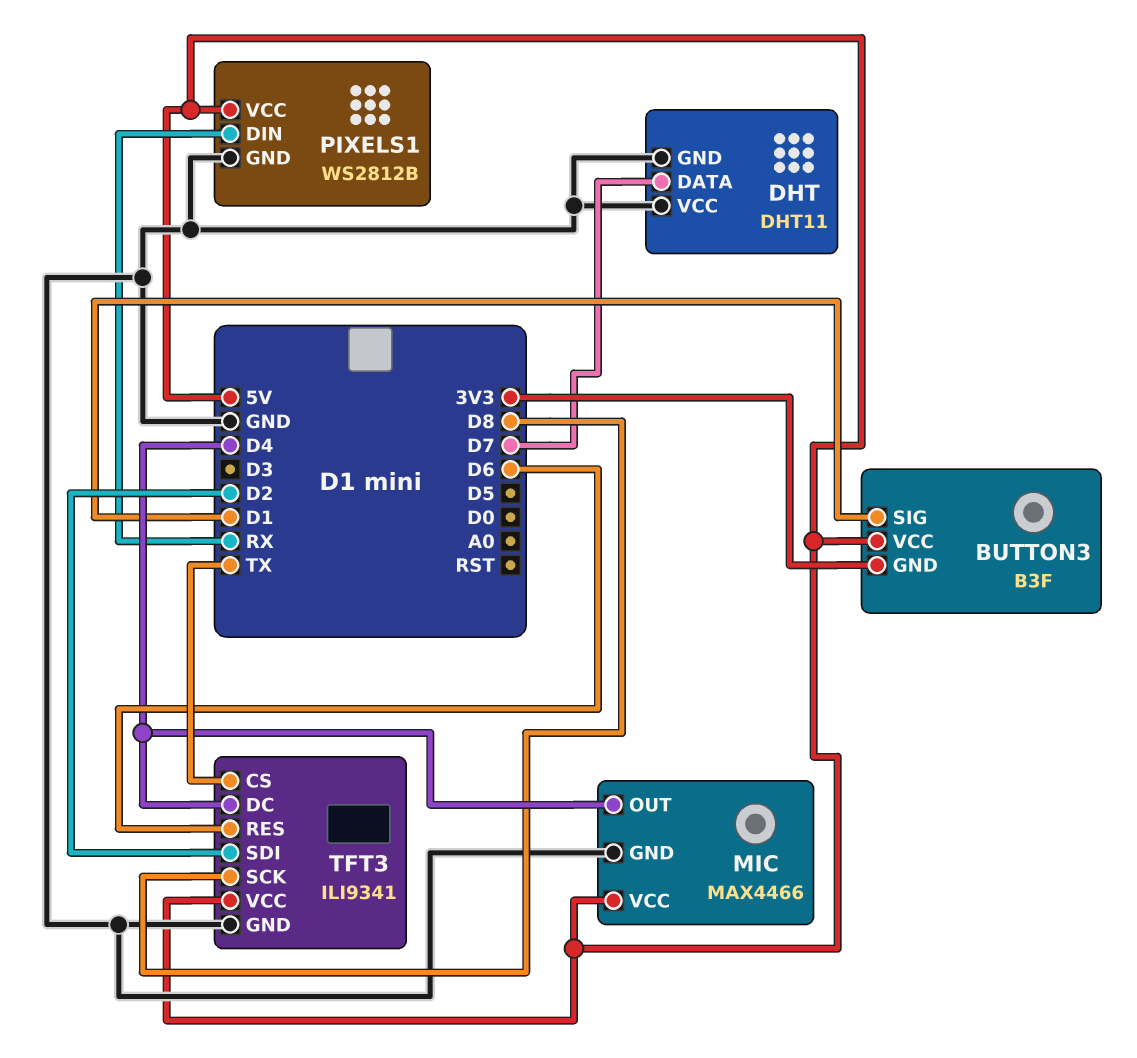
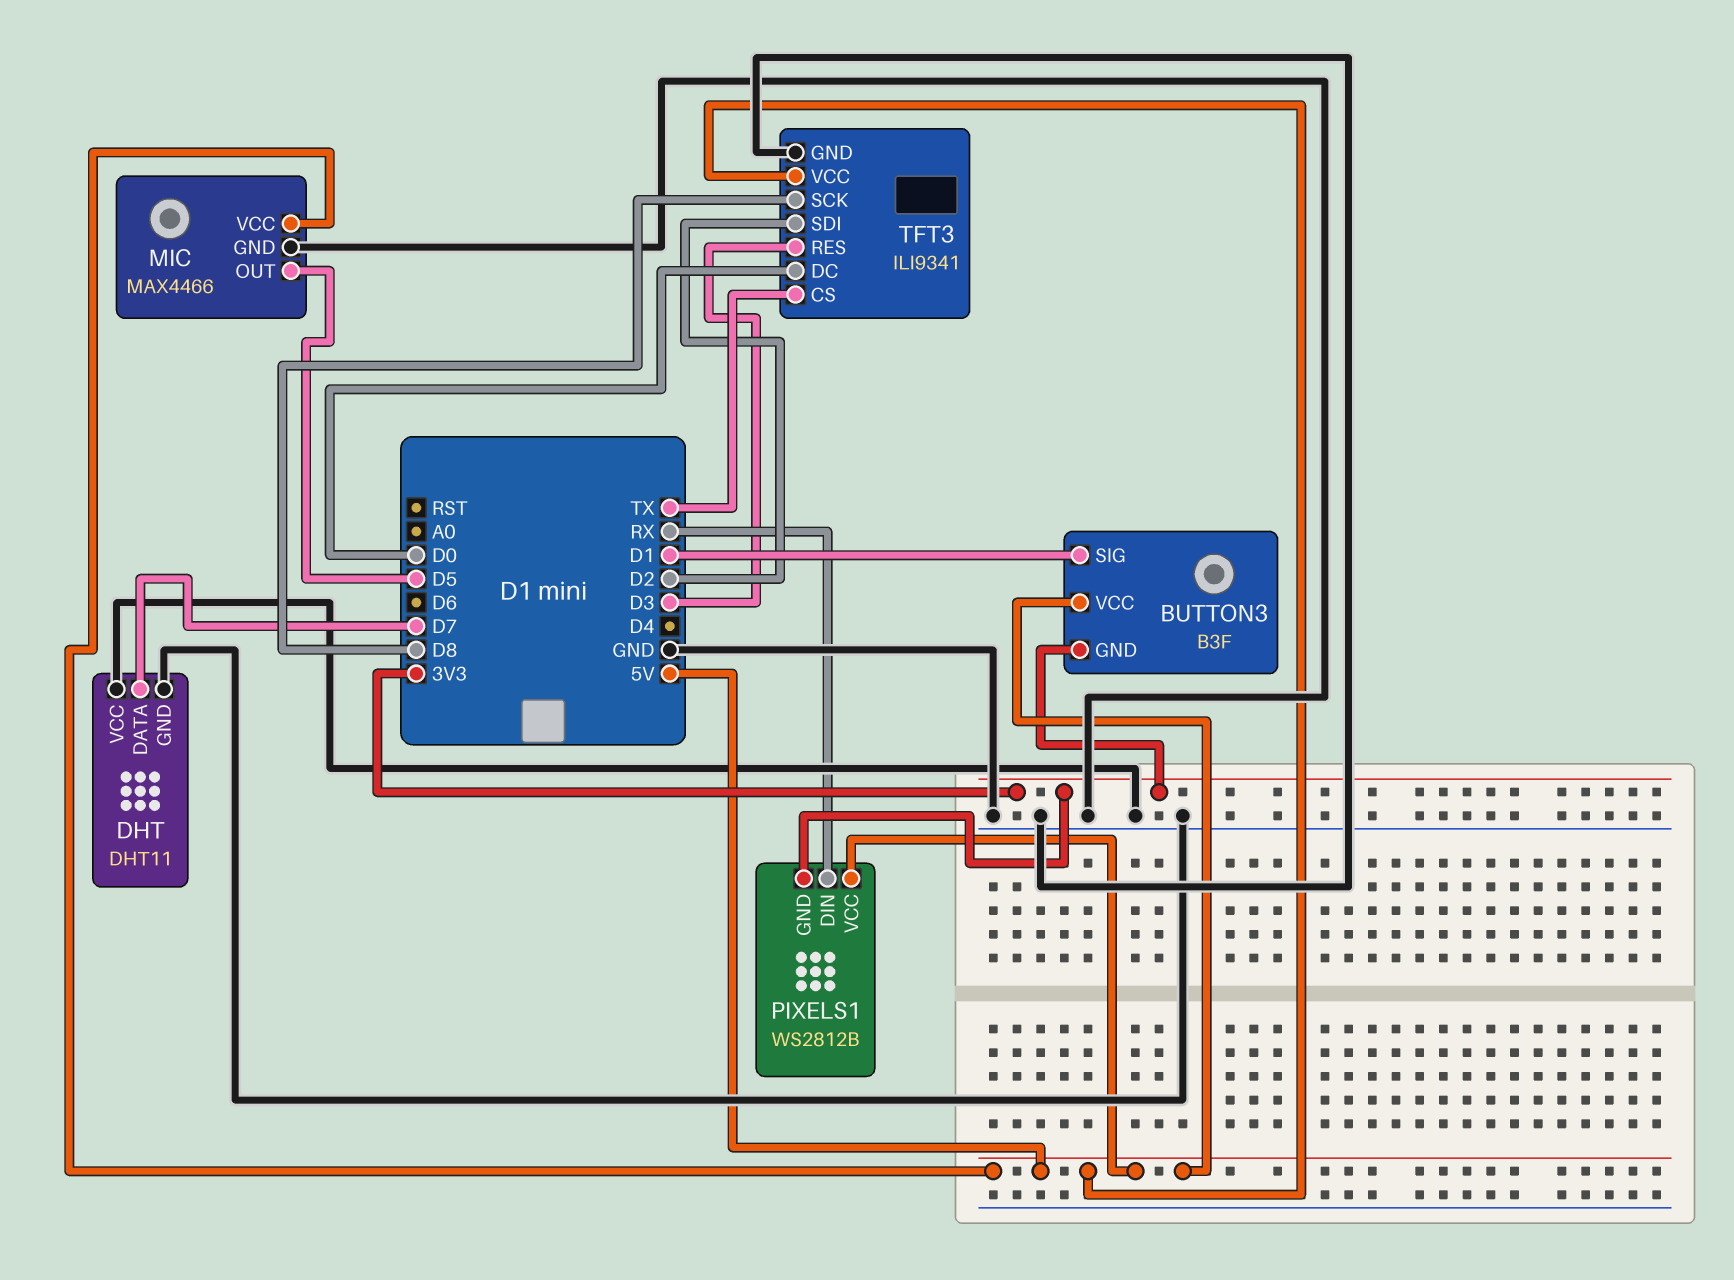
MIC pin OUT: D4 -> D5
PIXELS1 pin GND: GND -> 3V3
TFT3 pin DC: D4 -> D0
TFT3 pin RES: D6 -> D3

